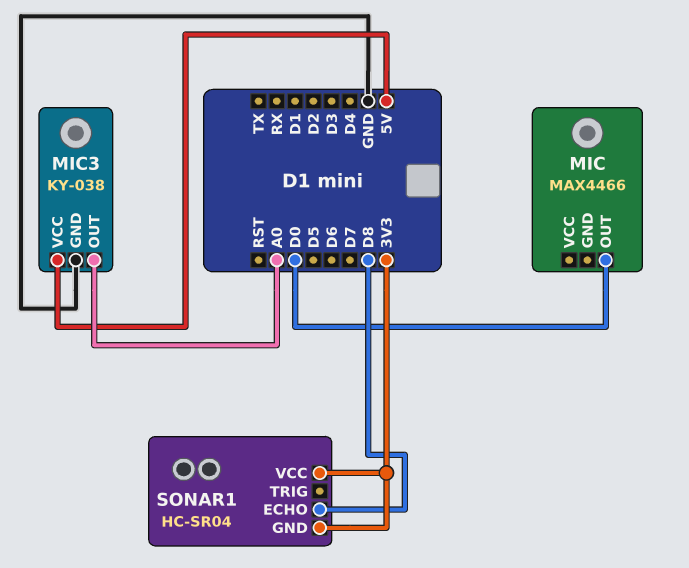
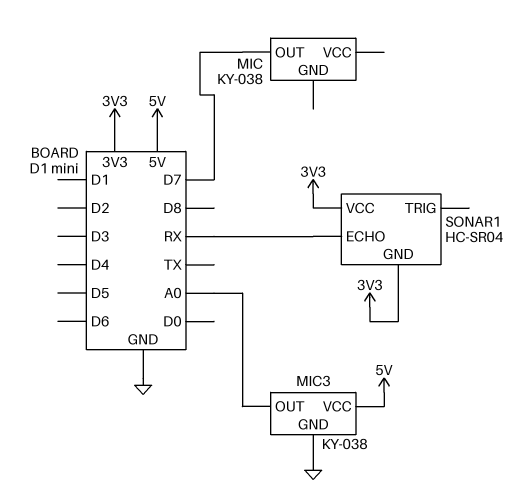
MIC: MAX4466 -> KY-038
MIC pin OUT: D0 -> D7
SONAR1 pin ECHO: D8 -> RX

